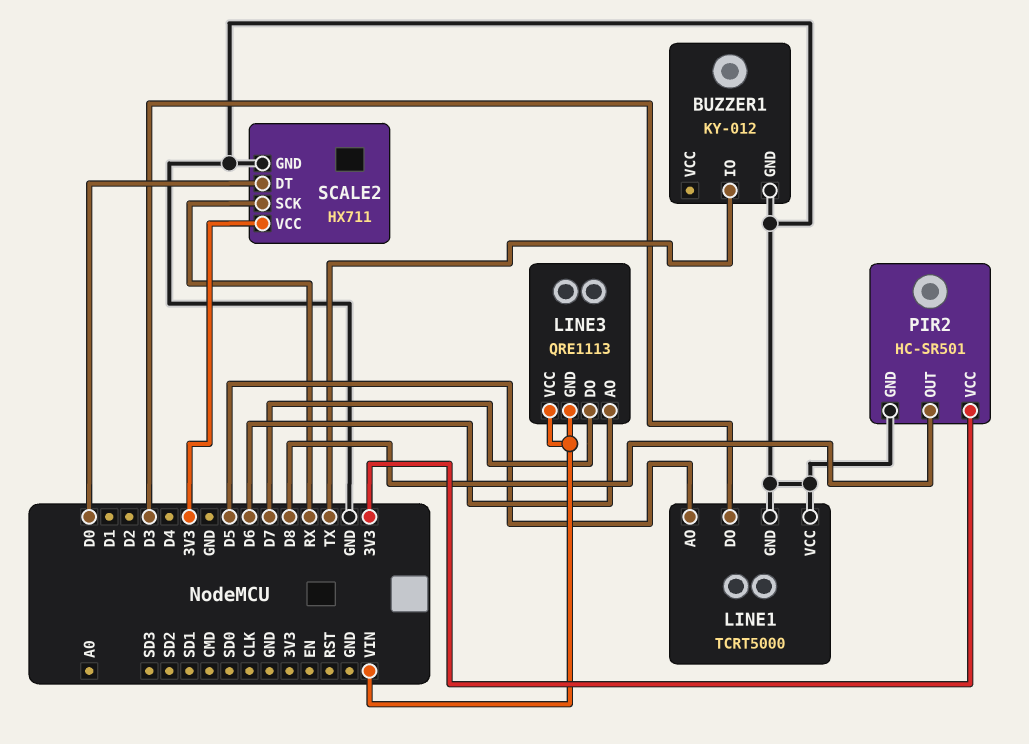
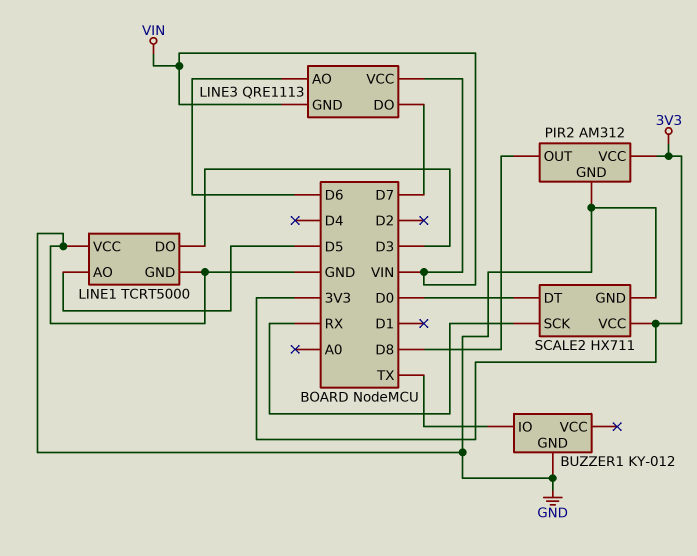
PIR2: HC-SR501 -> AM312

